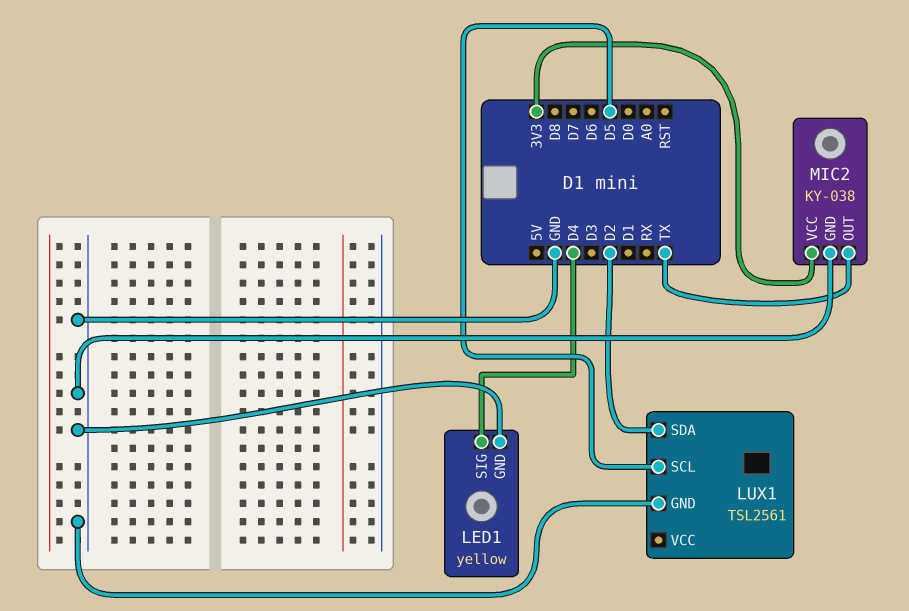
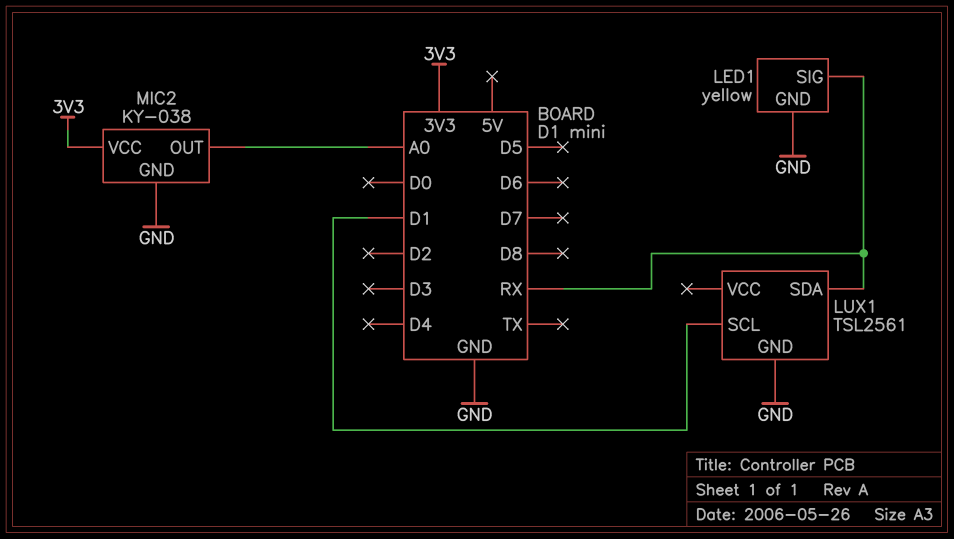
LED1 pin SIG: D4 -> RX
LUX1 pin SCL: D5 -> D1
LUX1 pin SDA: D2 -> RX
MIC2 pin OUT: TX -> A0

